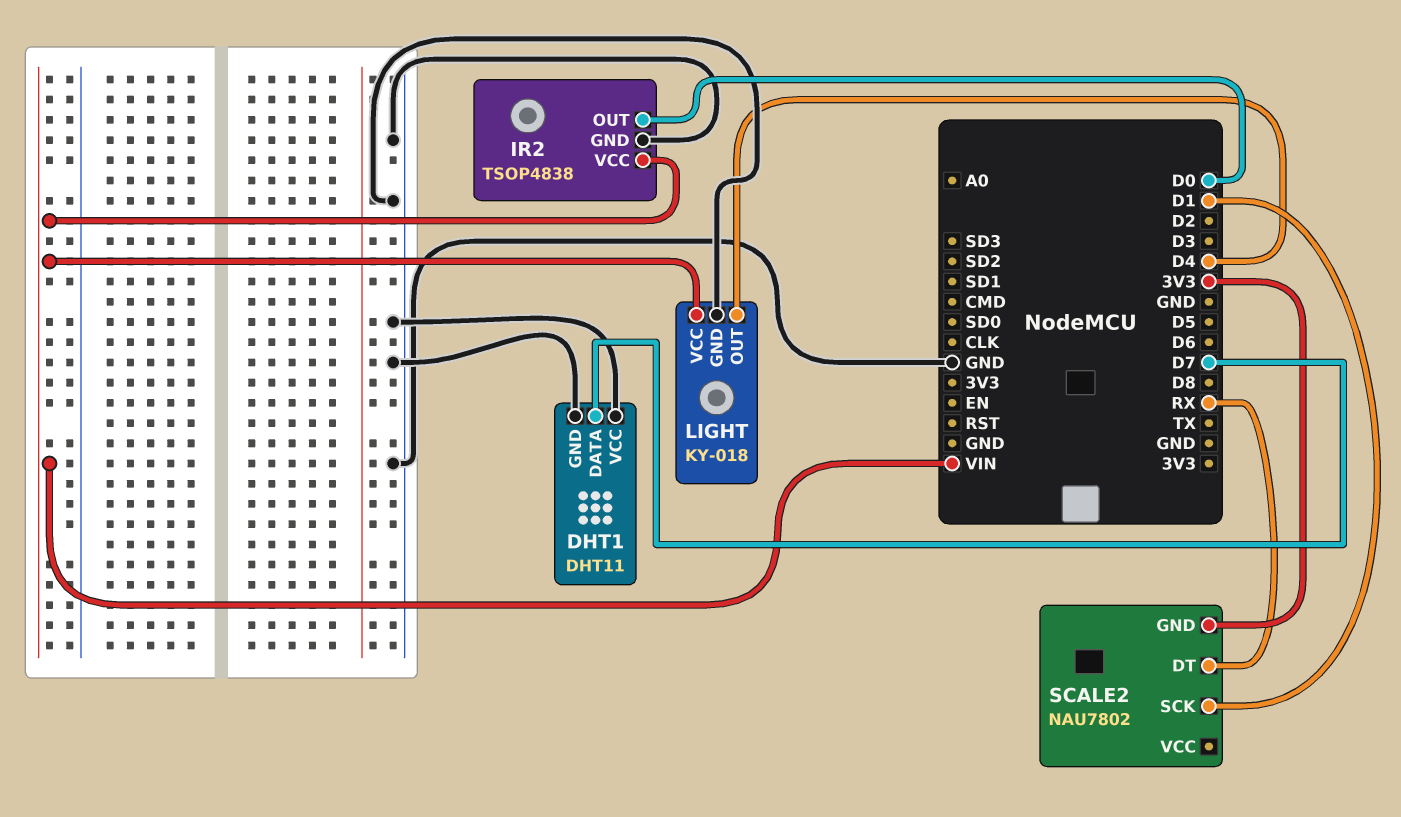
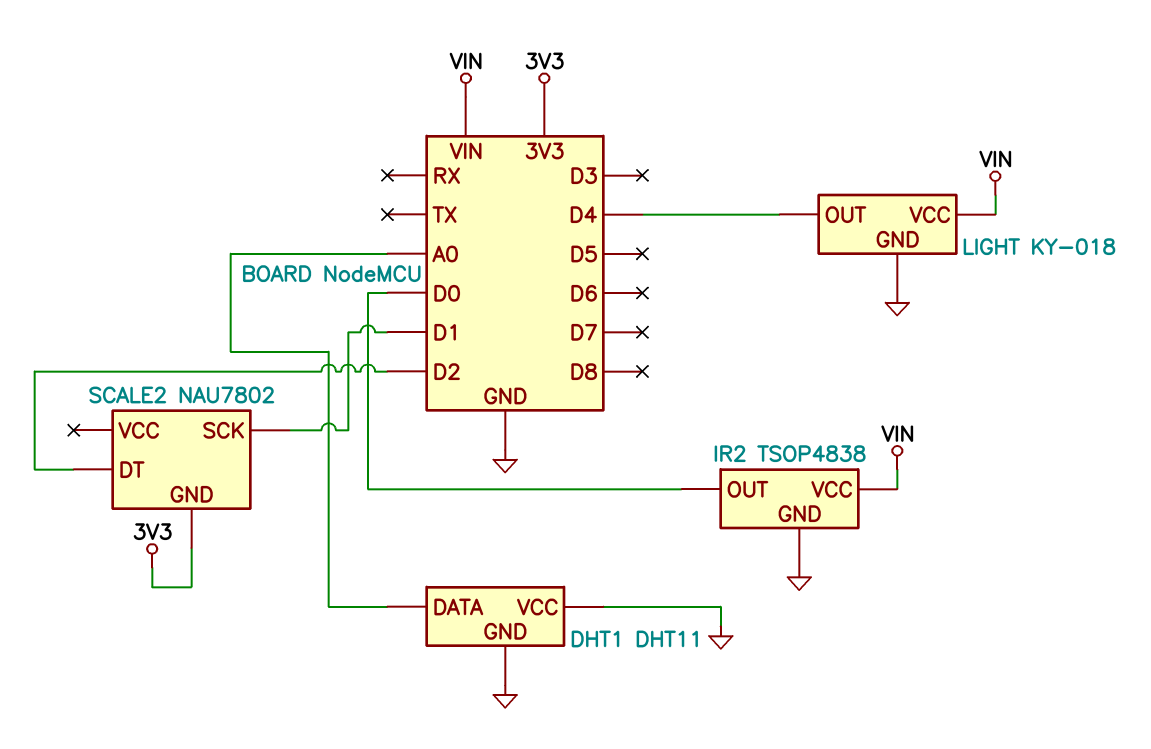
DHT1 pin DATA: D7 -> A0
SCALE2 pin DT: RX -> D2

